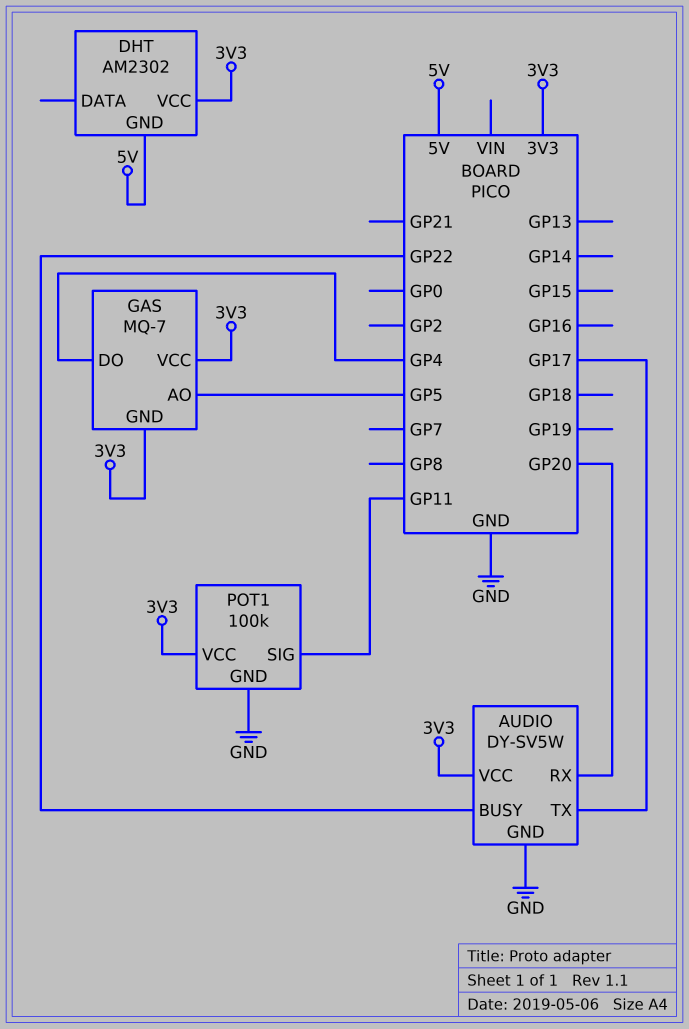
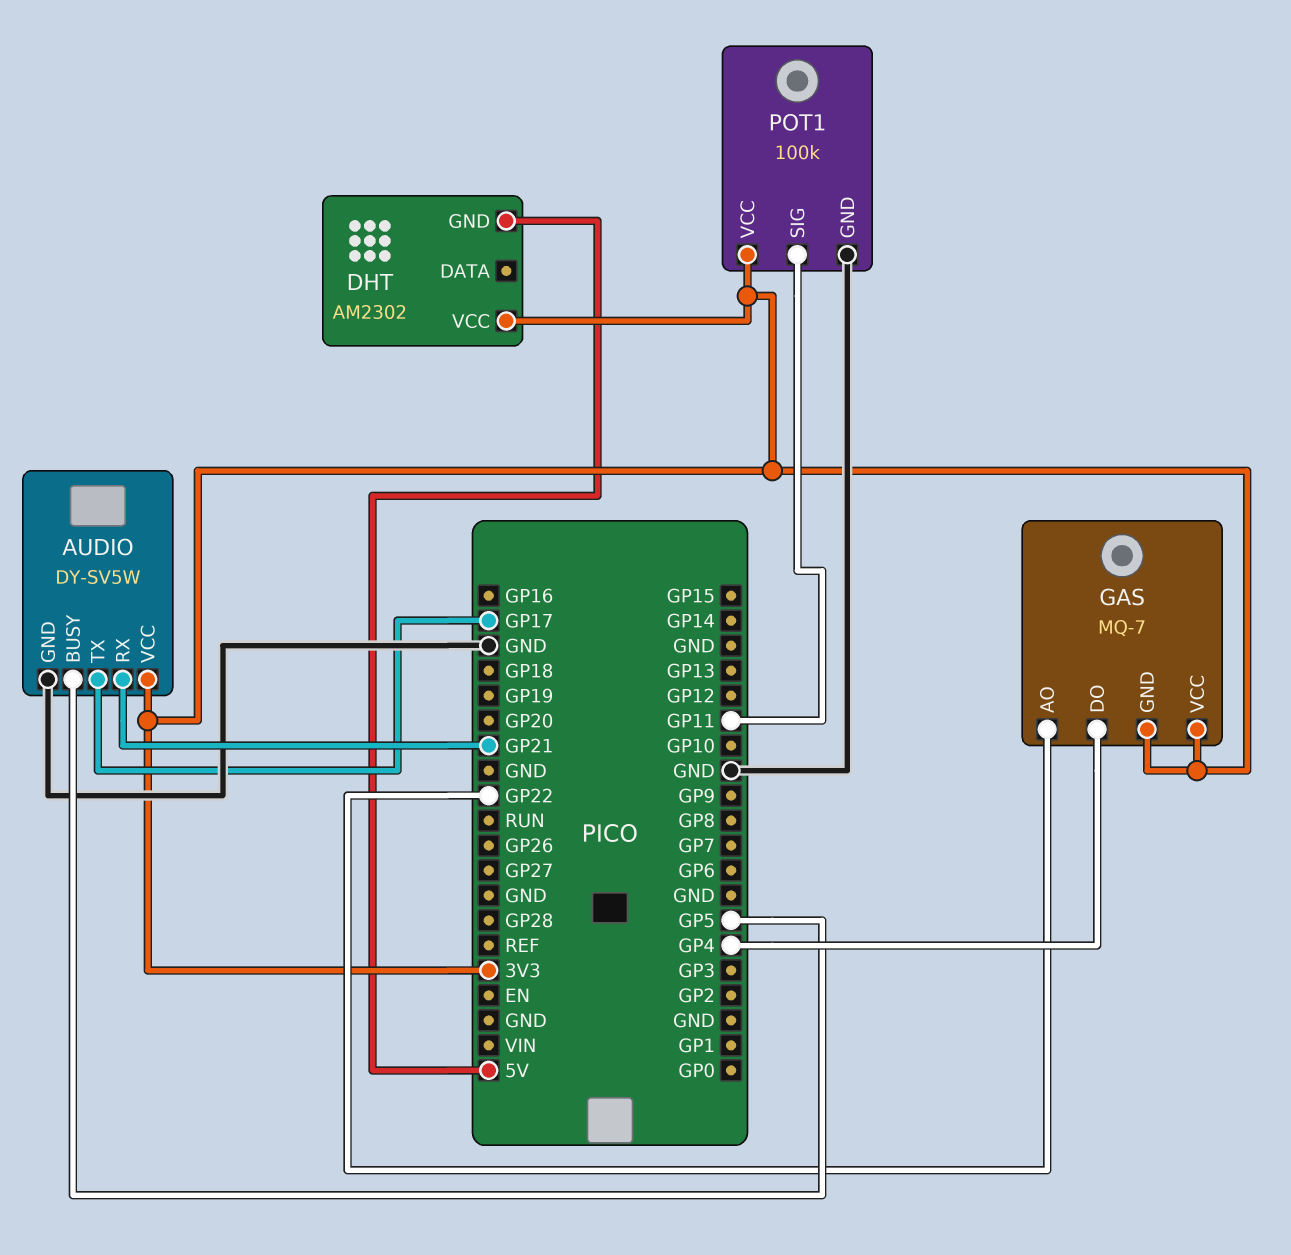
AUDIO pin BUSY: GP22 -> GP5
AUDIO pin RX: GP20 -> GP21
GAS pin AO: GP5 -> GP22

